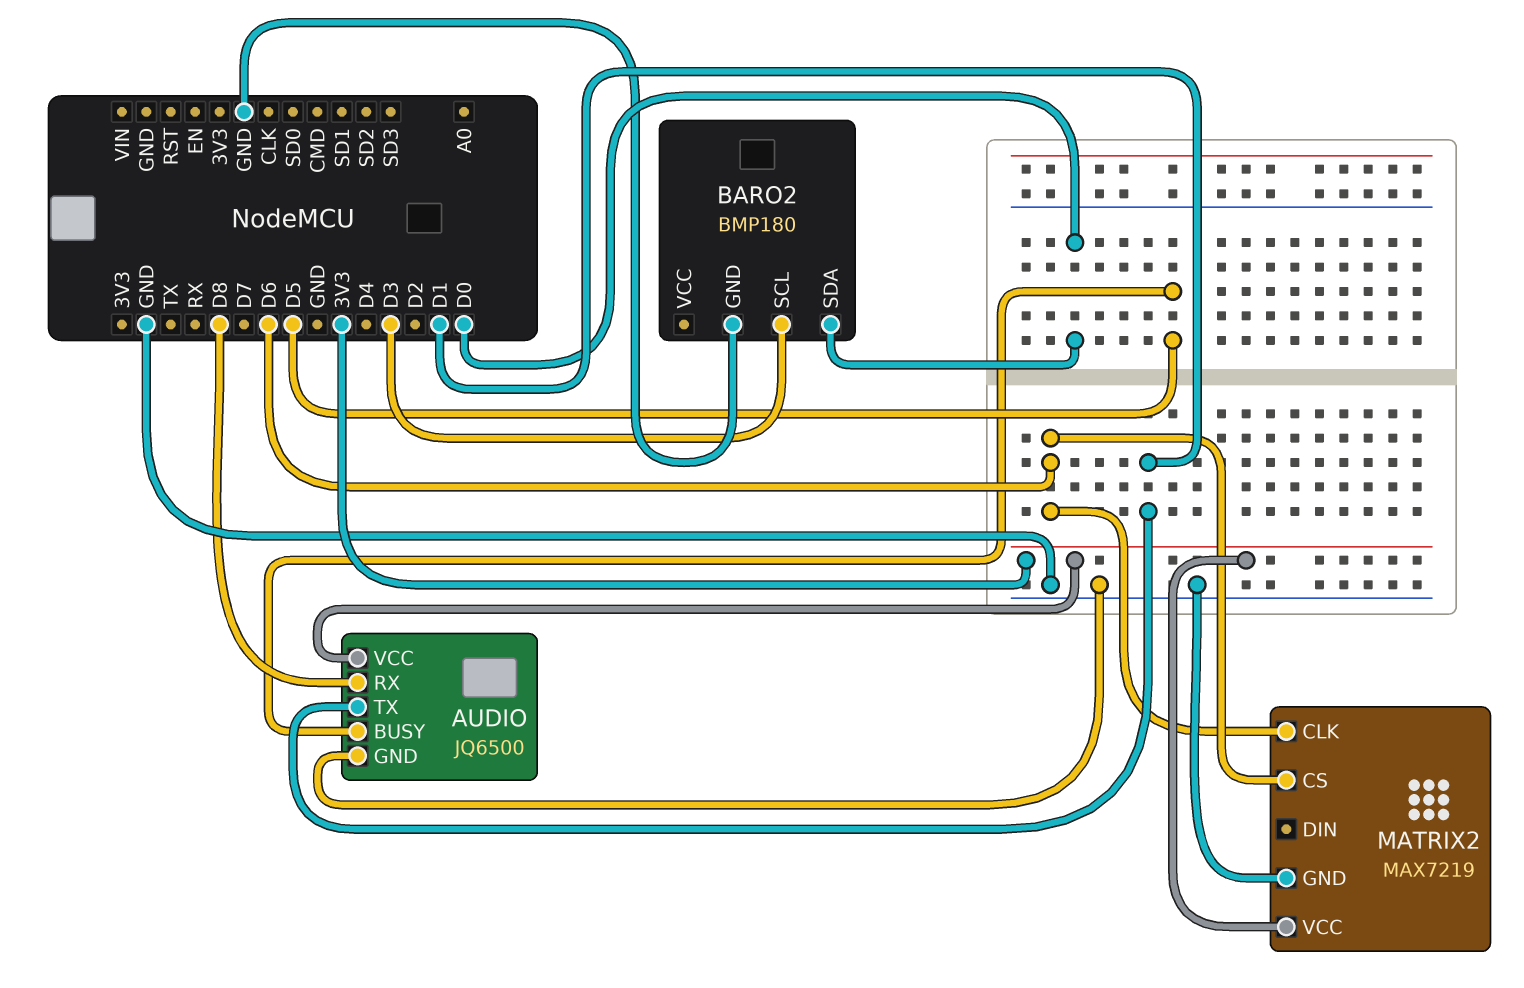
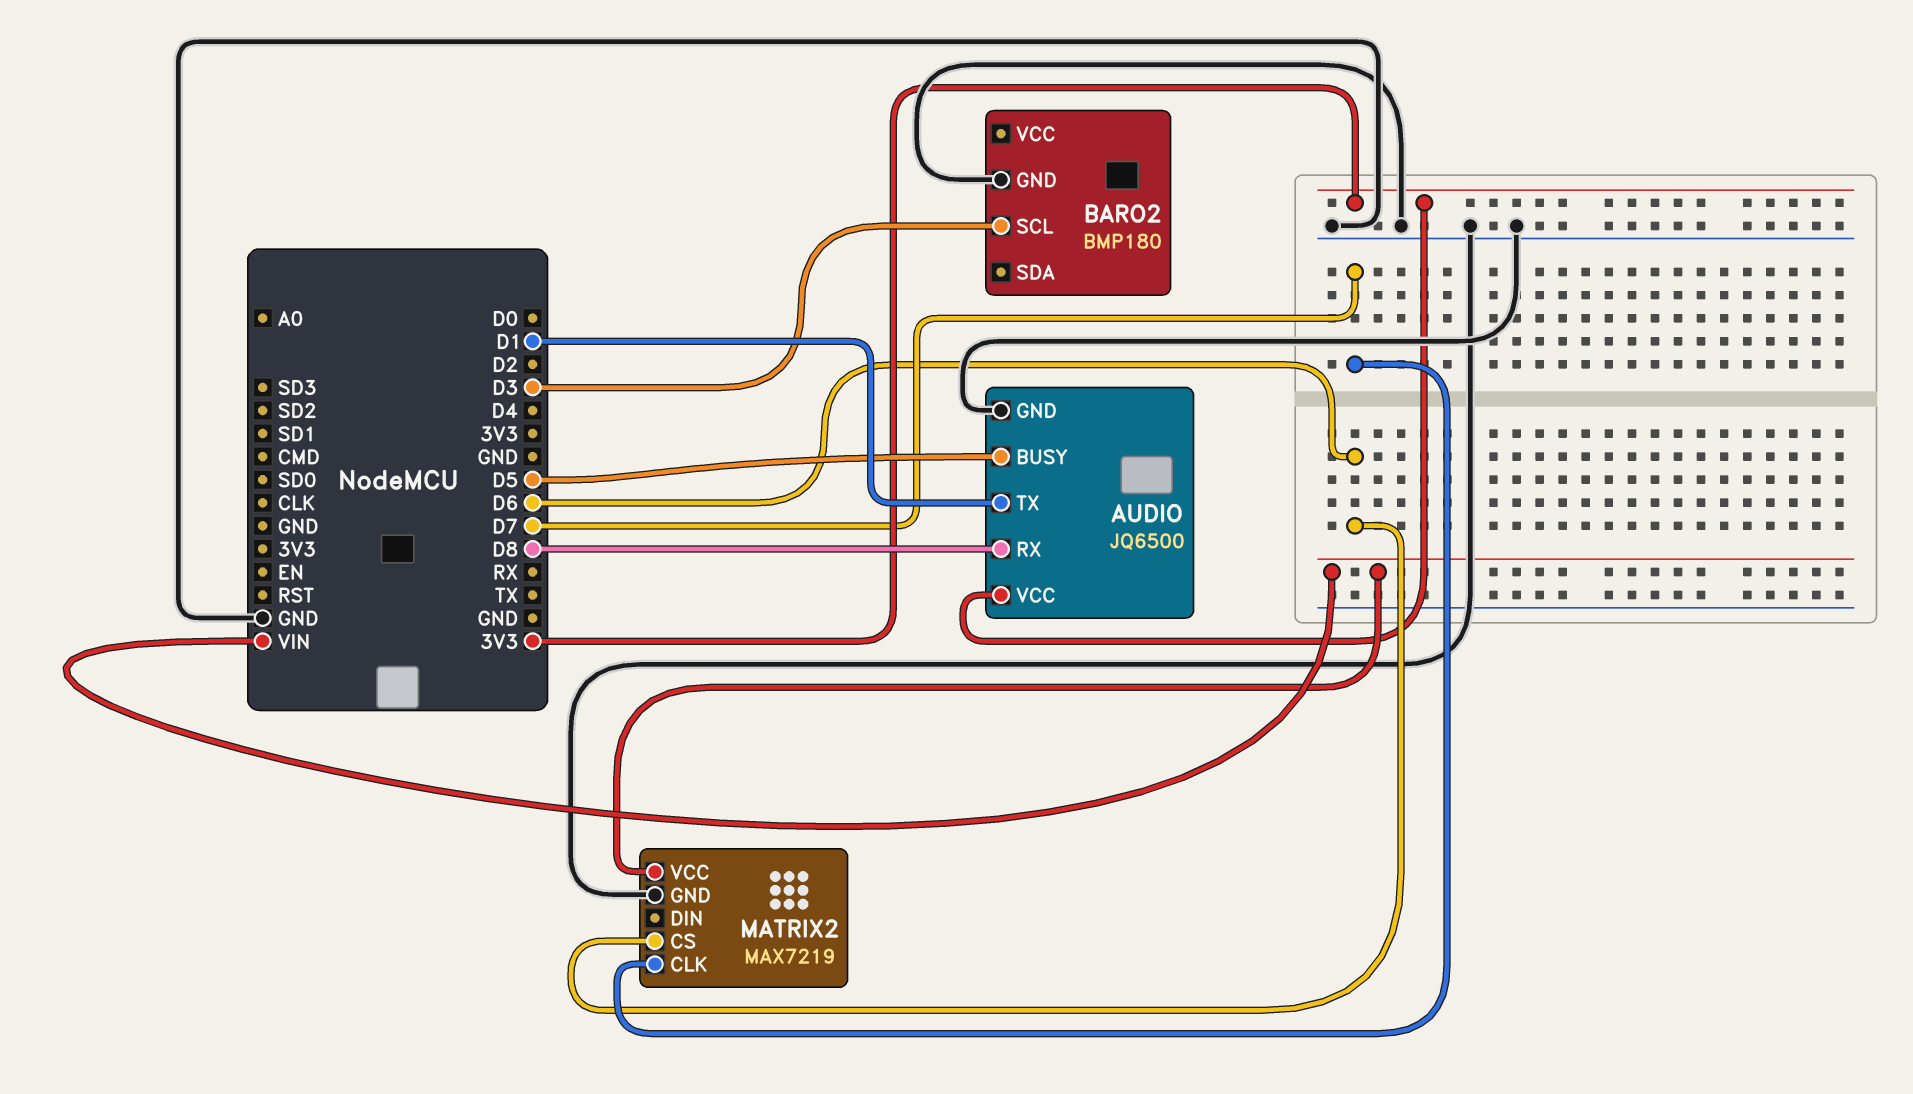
BARO2 pin SDA: D0 -> none
MATRIX2 pin CLK: D6 -> D7
MATRIX2 pin VCC: 3V3 -> VIN

